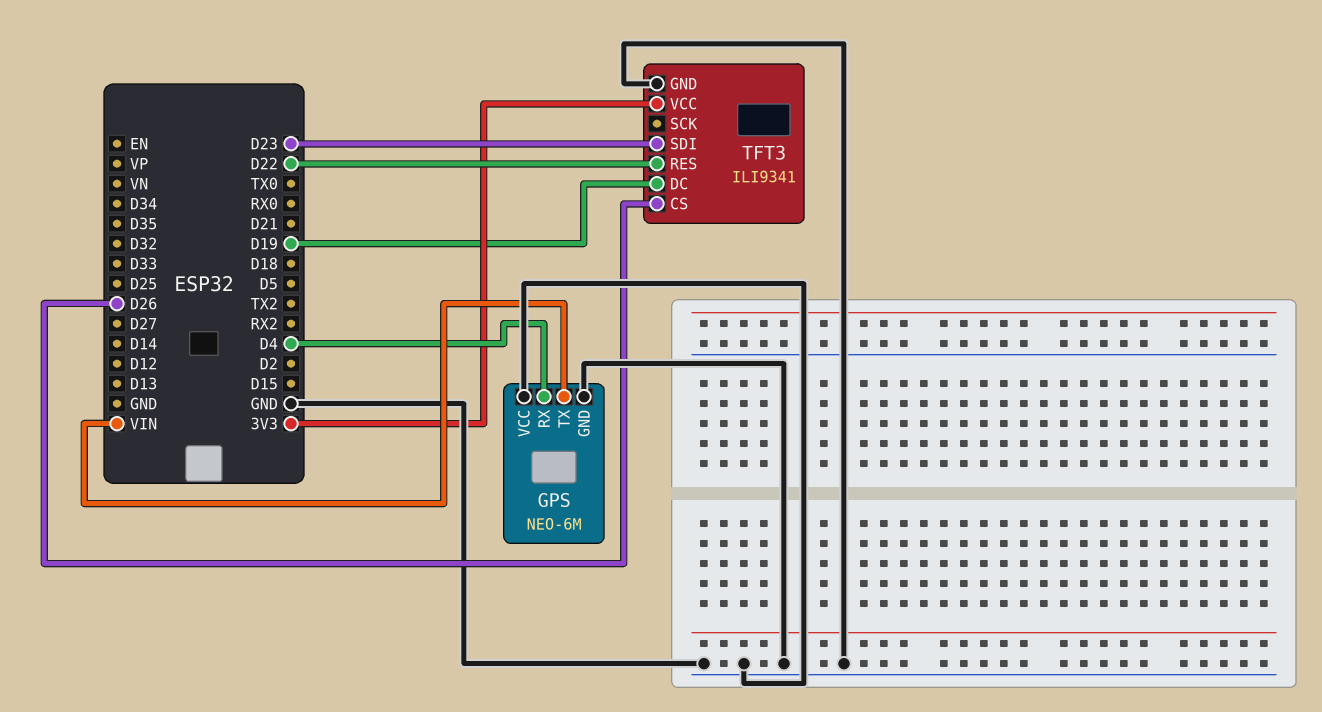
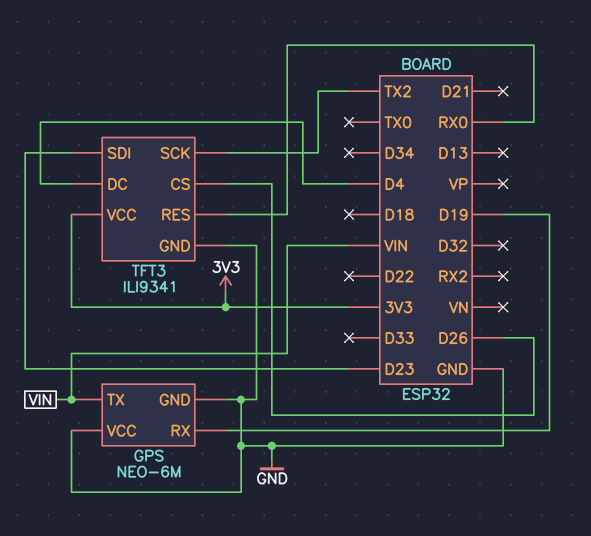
GPS pin RX: D4 -> D19
TFT3 pin DC: D19 -> D4
TFT3 pin RES: D22 -> RX0
TFT3 pin SCK: none -> TX2

